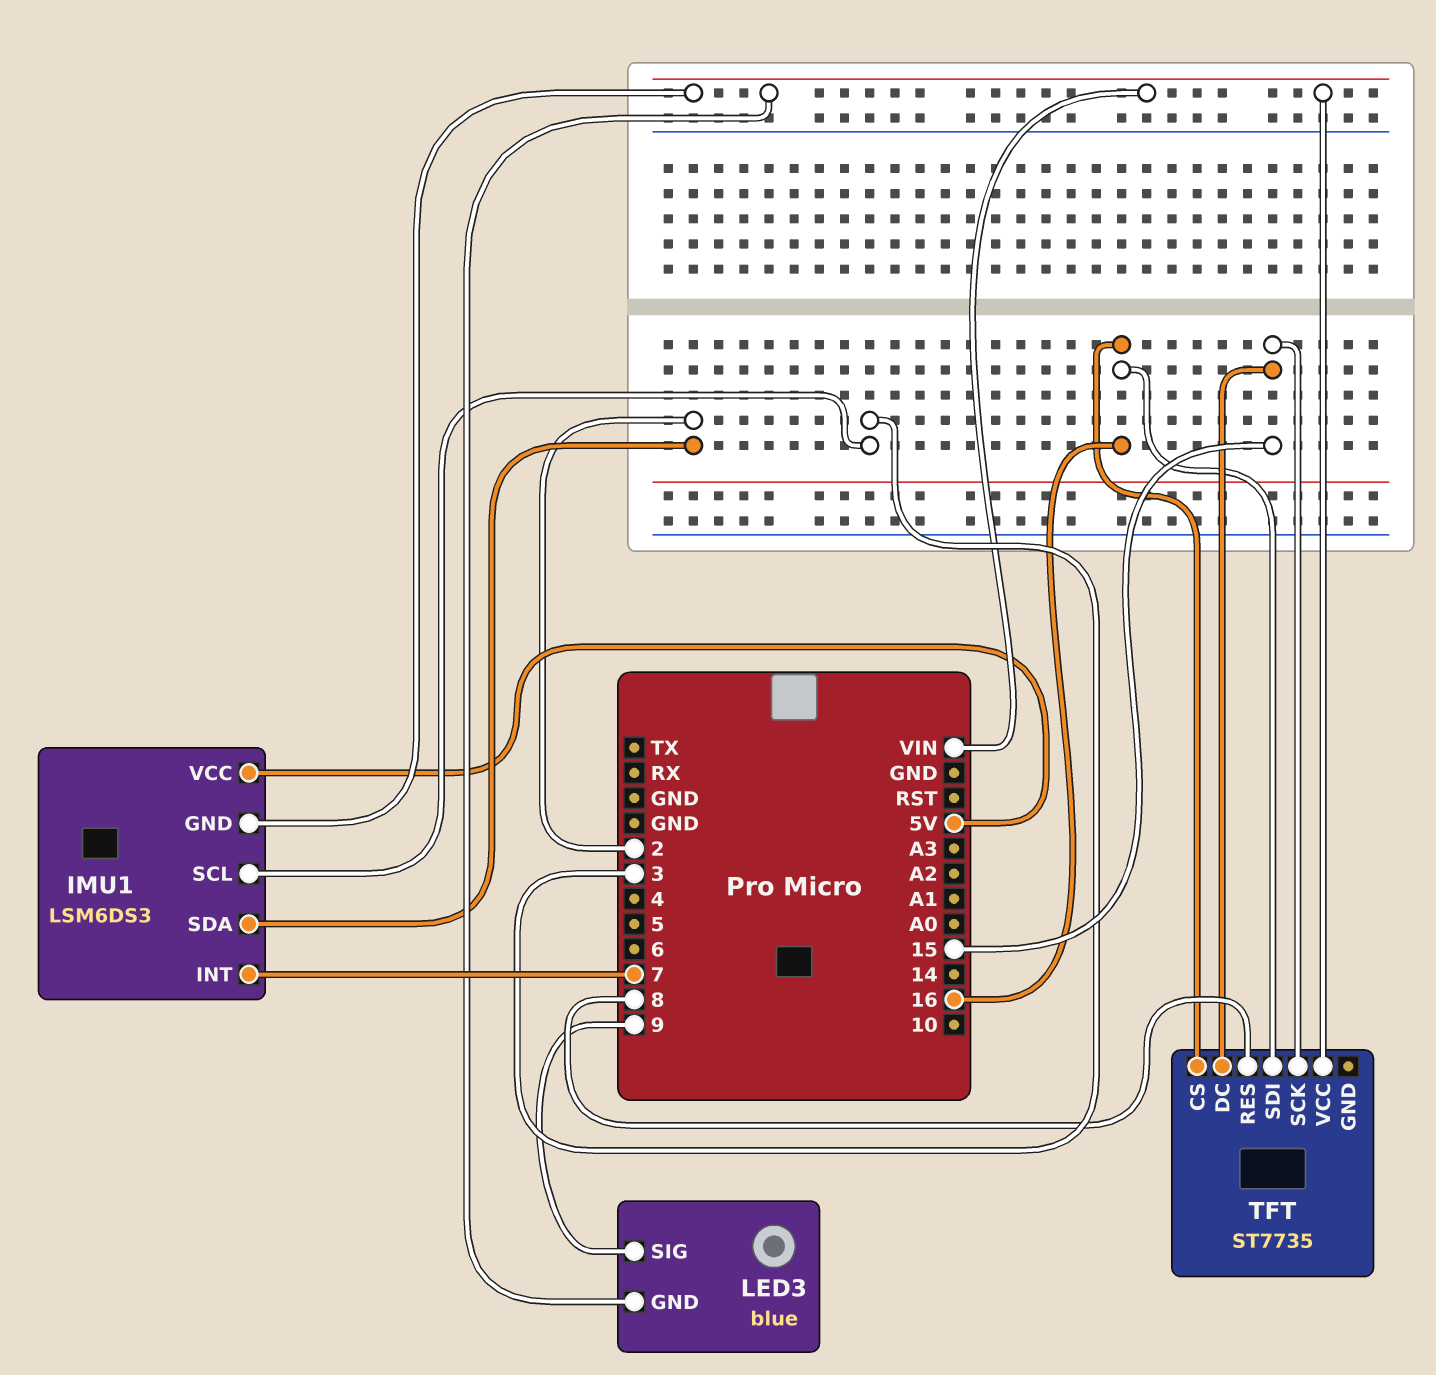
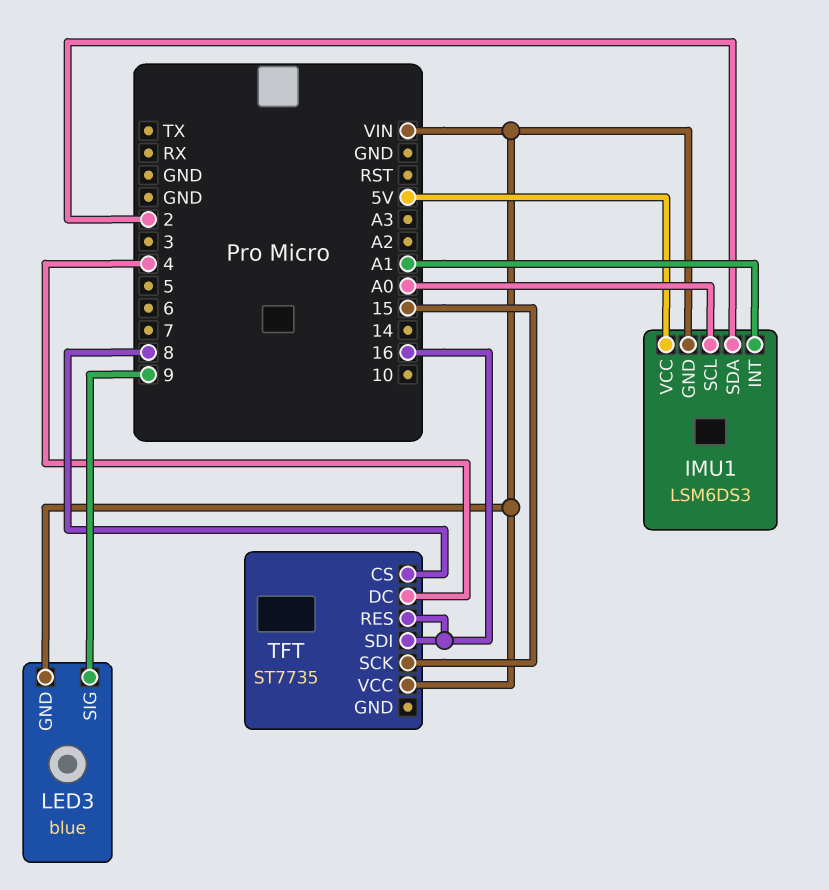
IMU1 pin INT: 7 -> A1
IMU1 pin SCL: 3 -> A0
TFT pin CS: 16 -> 8
TFT pin DC: 15 -> 4
TFT pin RES: 8 -> 16

